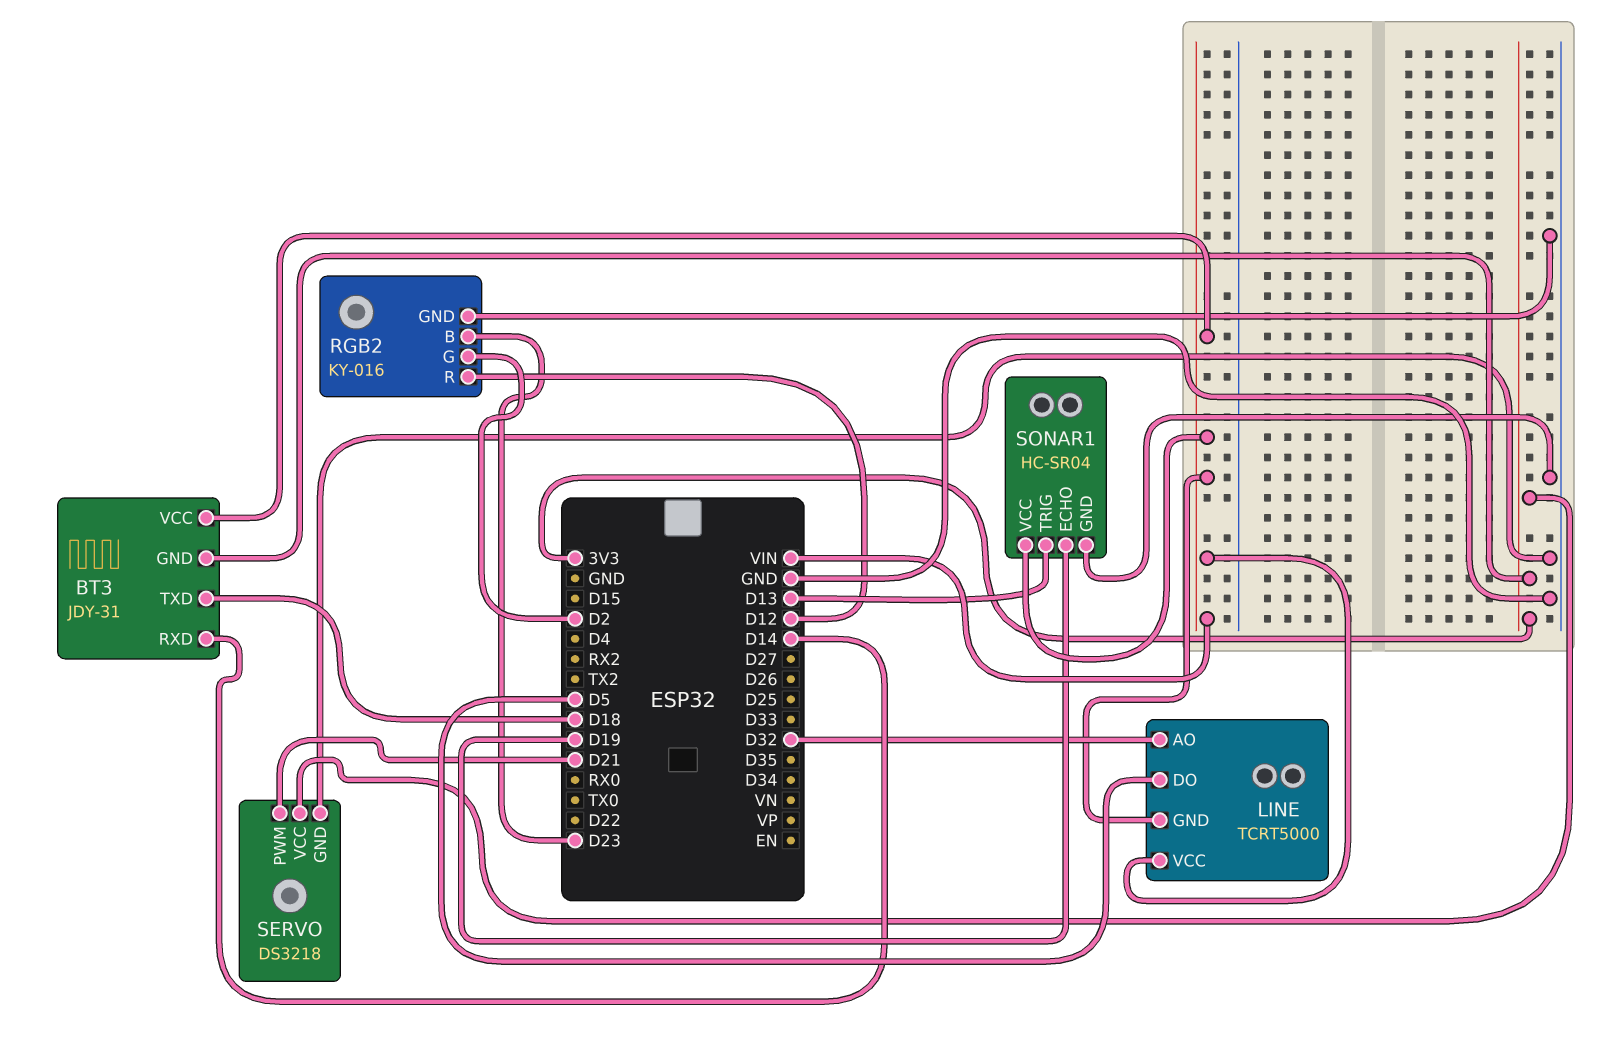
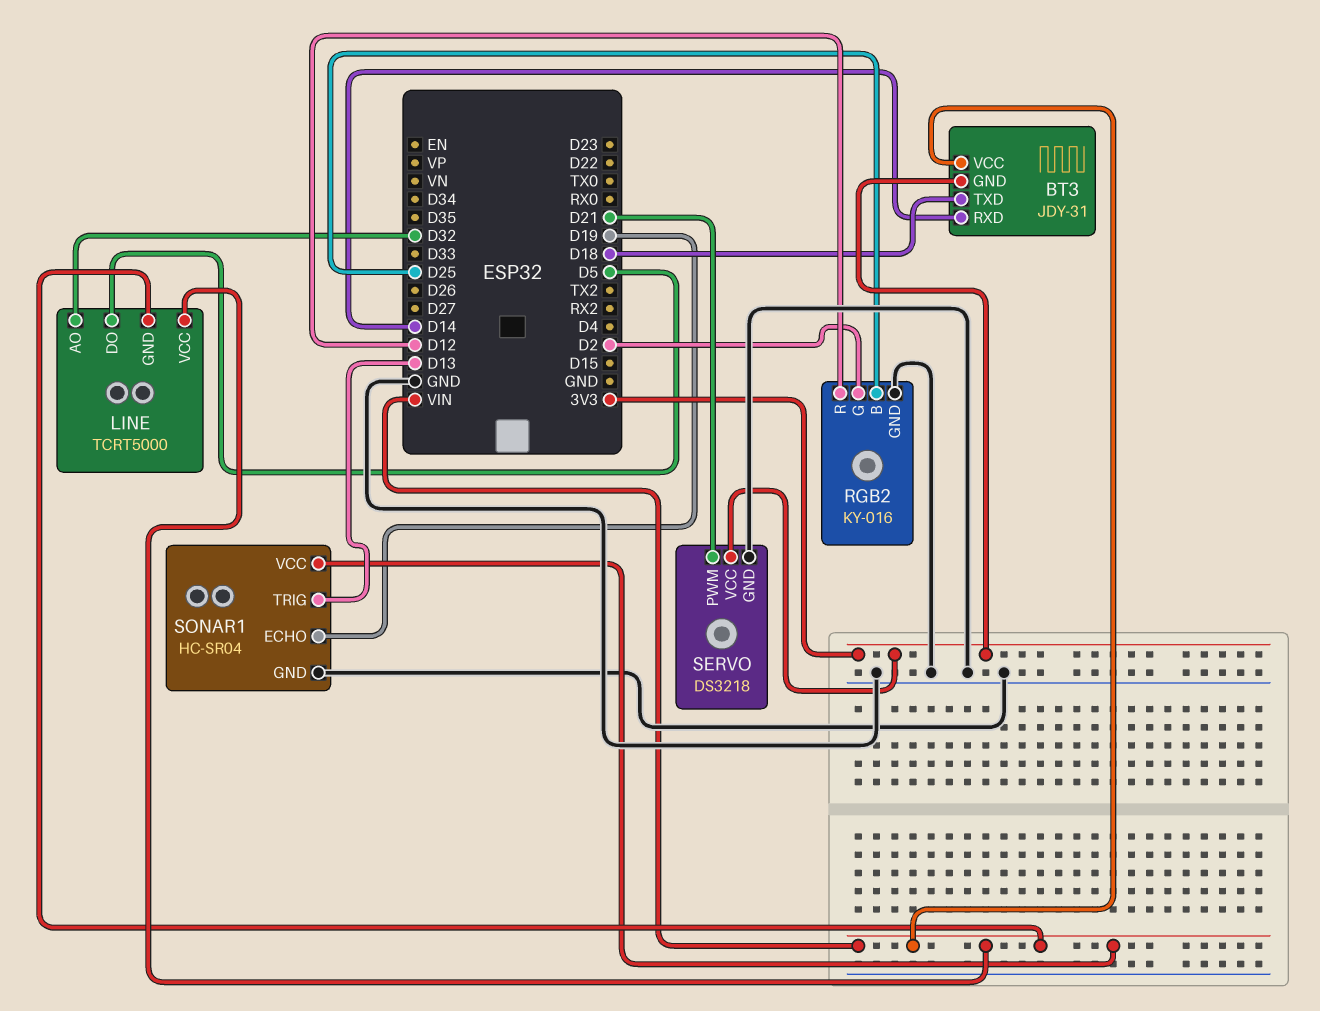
RGB2 pin B: D23 -> D25

